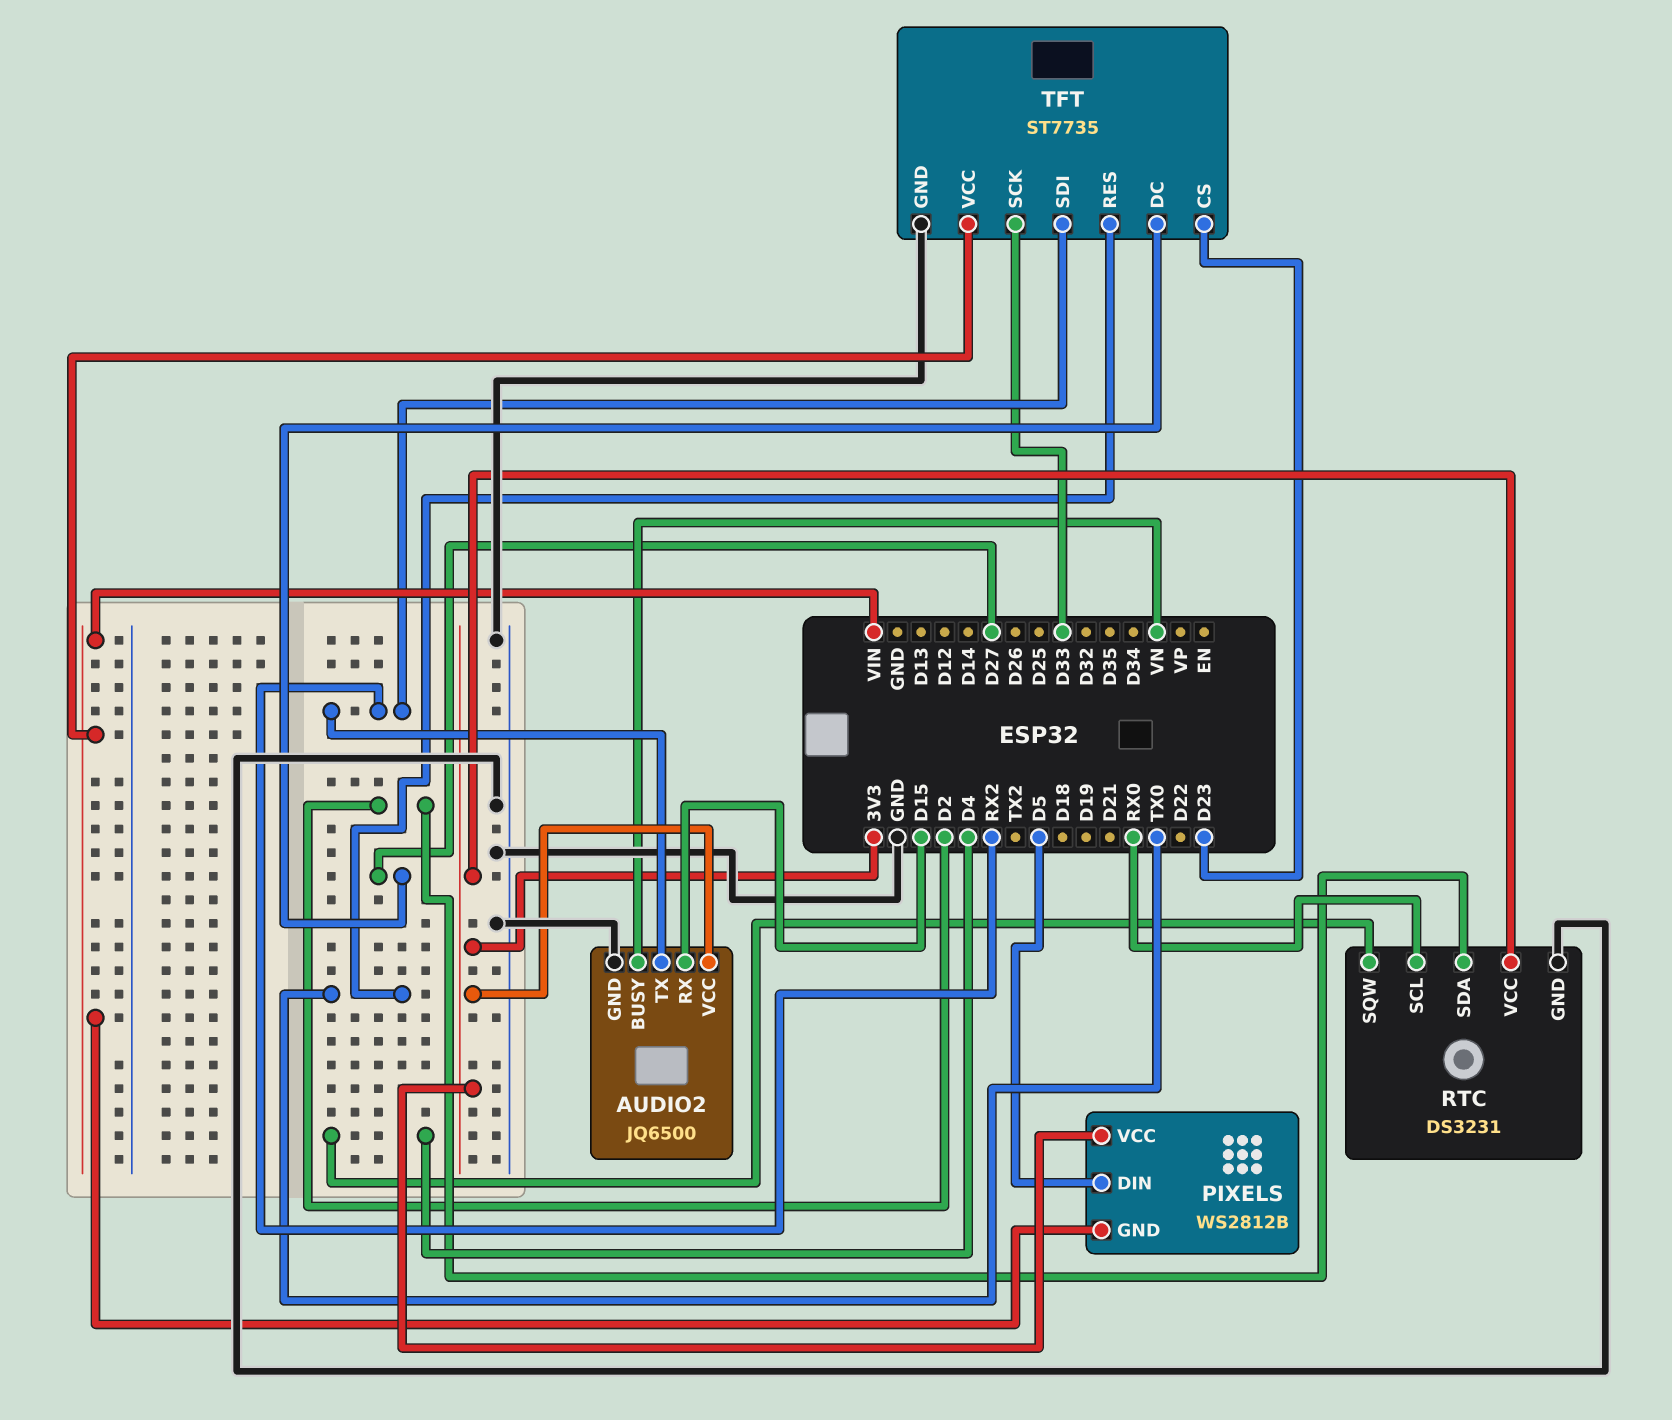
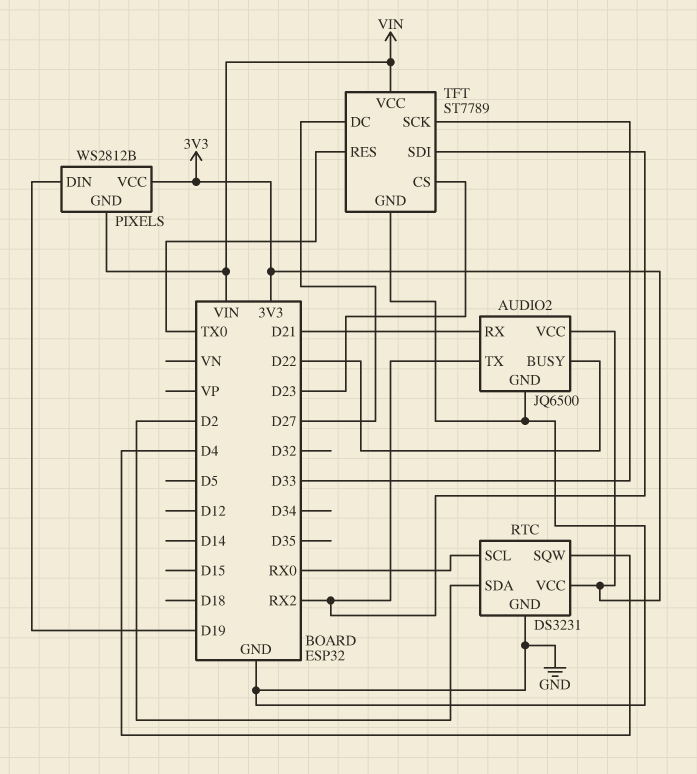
AUDIO2 pin BUSY: VN -> D22
AUDIO2 pin RX: D15 -> D21
PIXELS pin DIN: D5 -> D19
TFT: ST7735 -> ST7789

